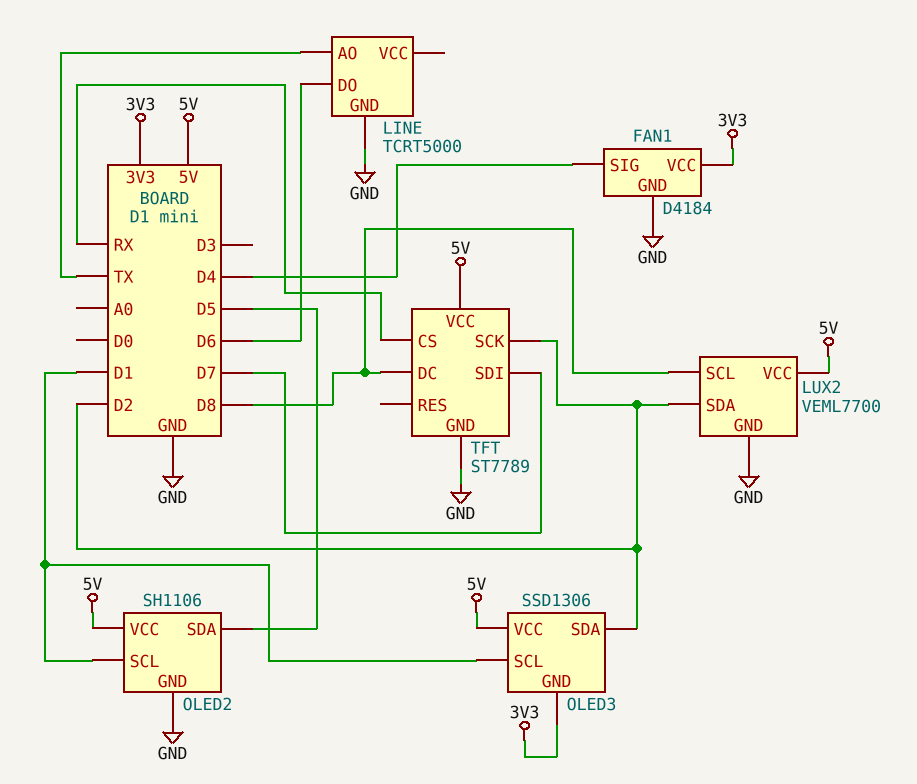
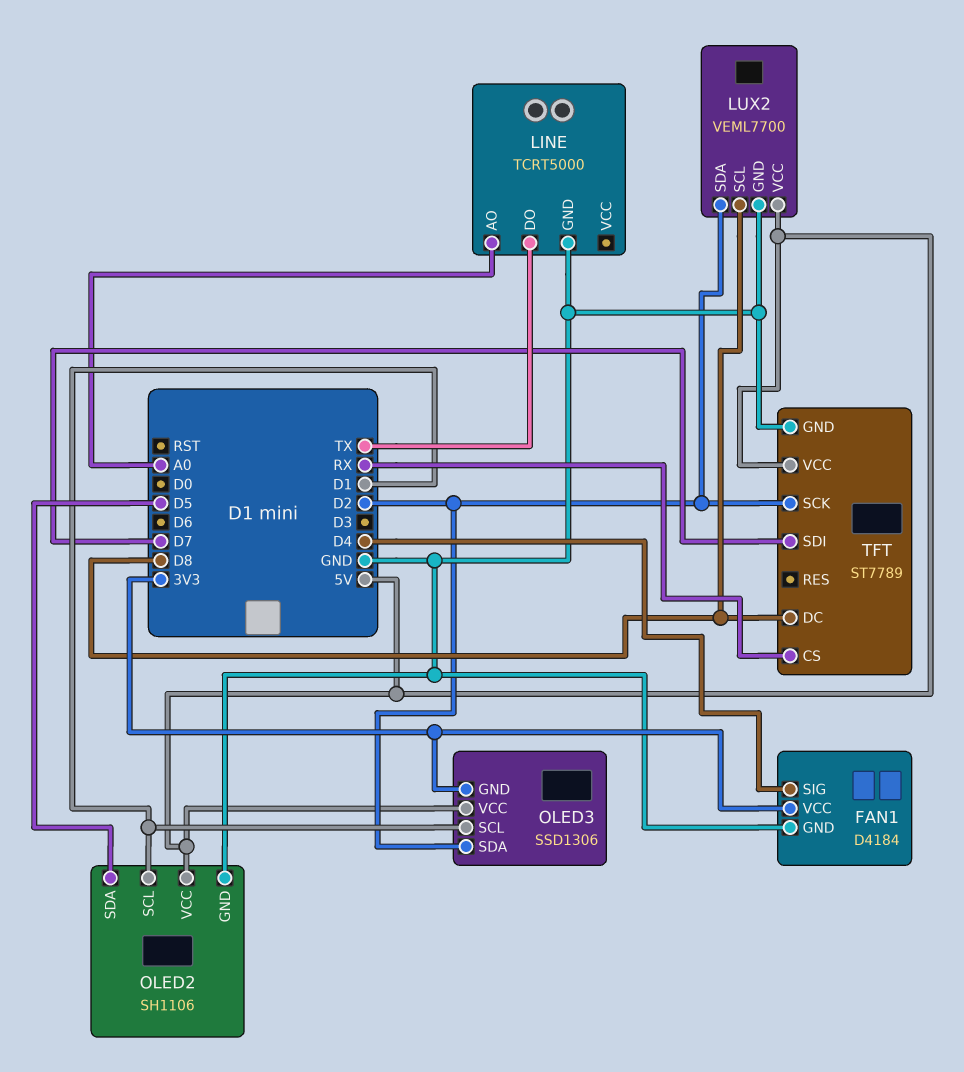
LINE pin AO: TX -> A0
LINE pin DO: D6 -> TX

